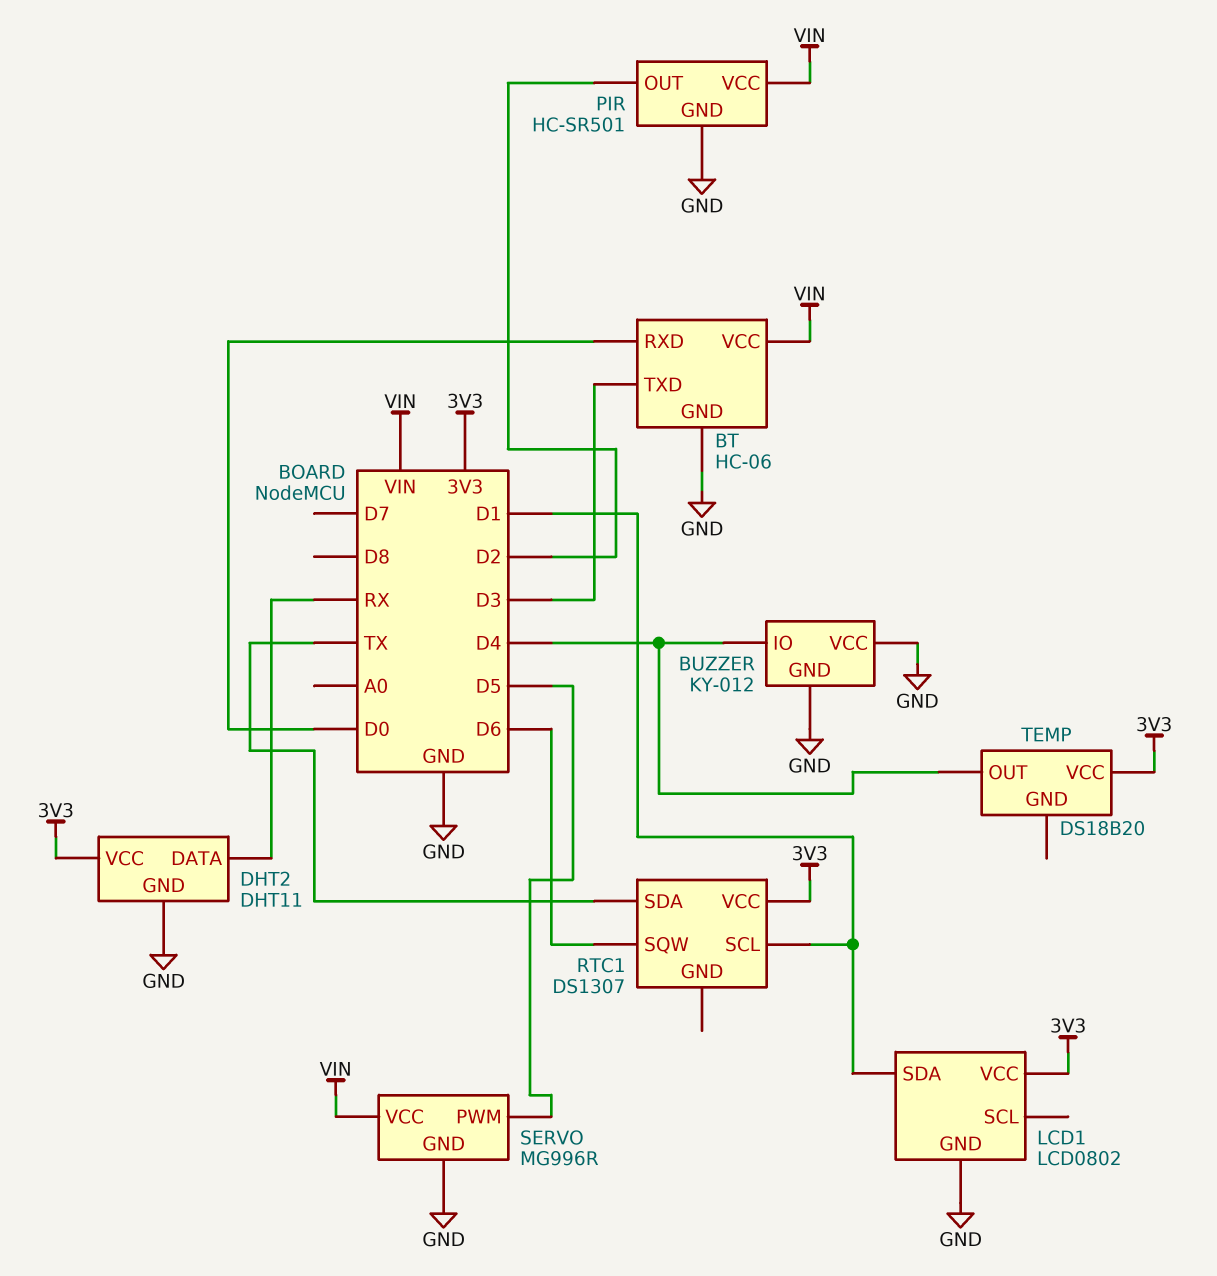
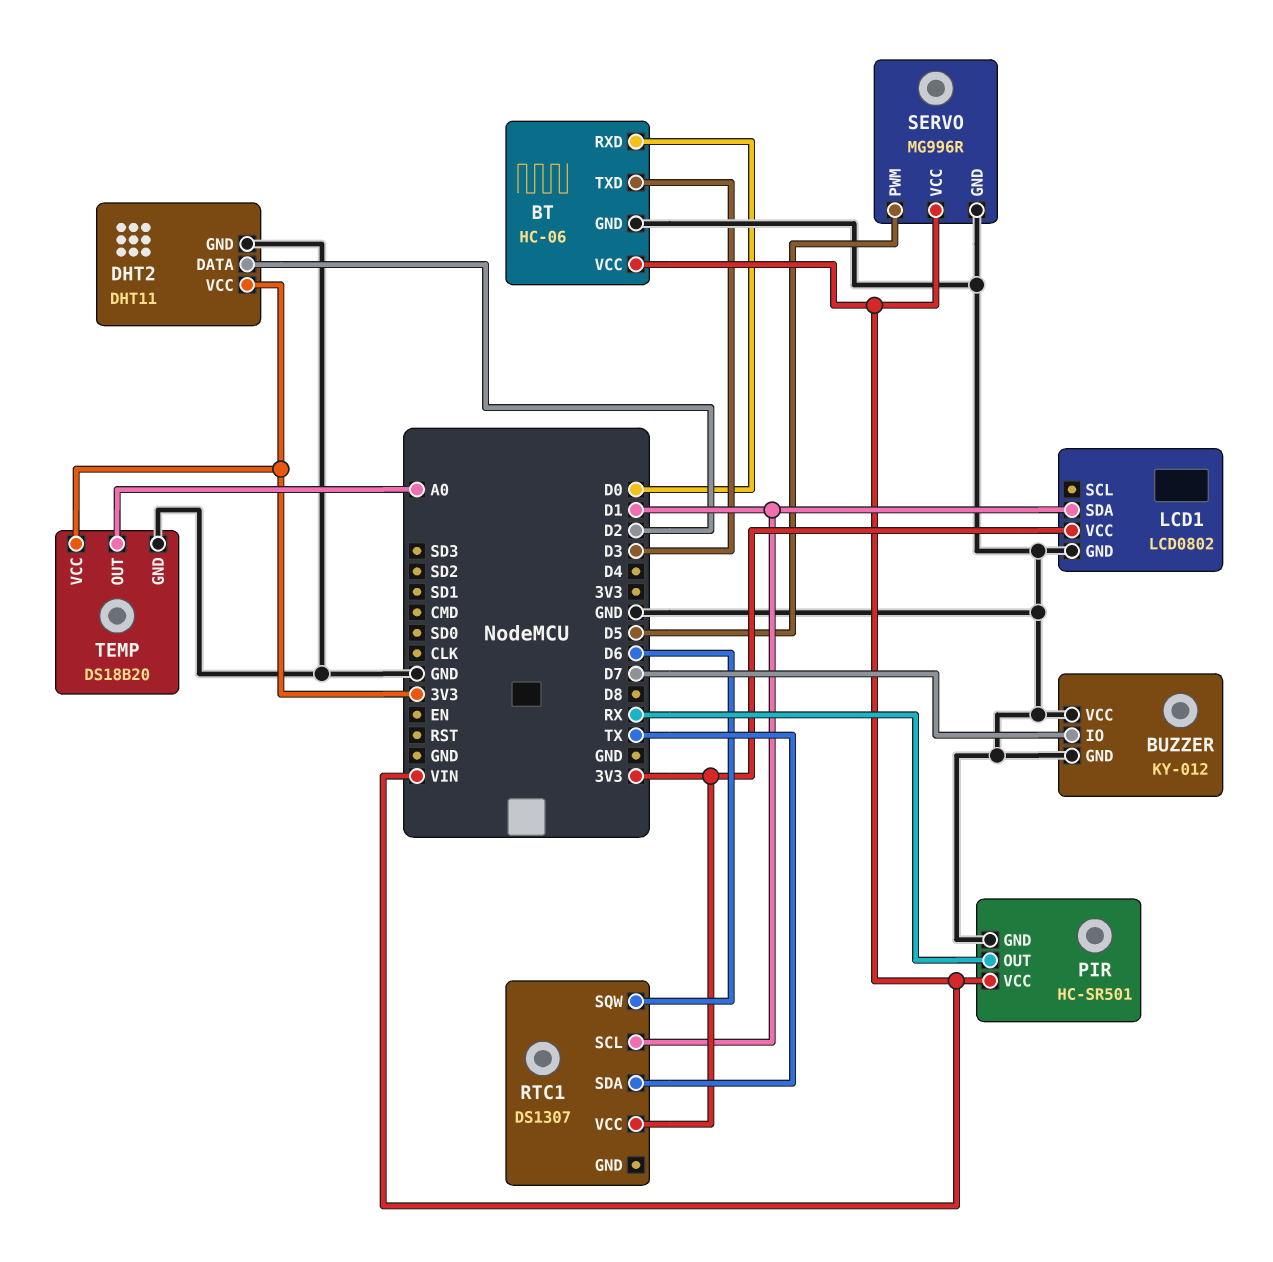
BUZZER pin IO: D4 -> D7
DHT2 pin DATA: RX -> D2
PIR pin OUT: D2 -> RX
TEMP pin GND: none -> GND
TEMP pin OUT: D4 -> A0

